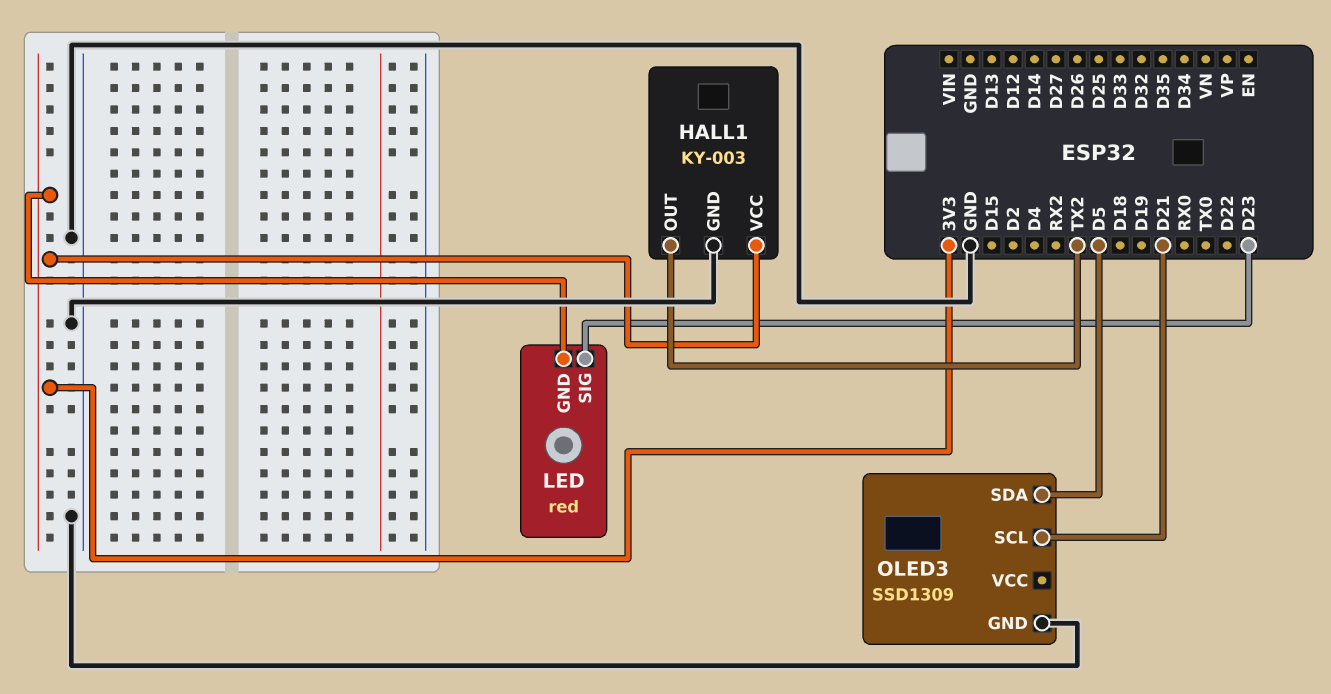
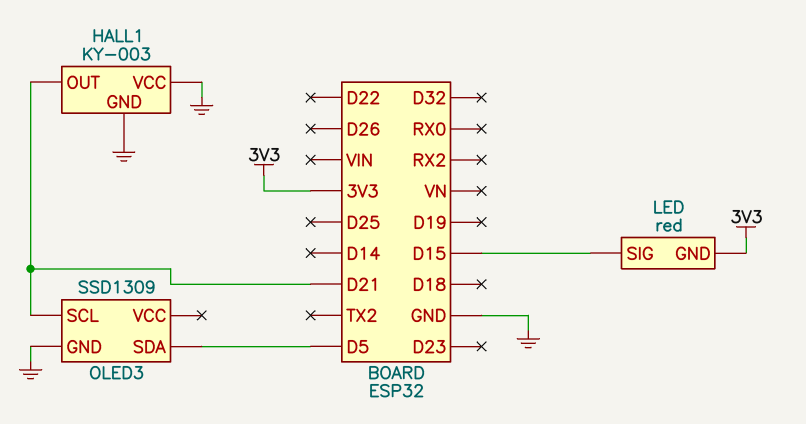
HALL1 pin OUT: TX2 -> D21
HALL1 pin VCC: 3V3 -> GND
LED pin SIG: D23 -> D15

